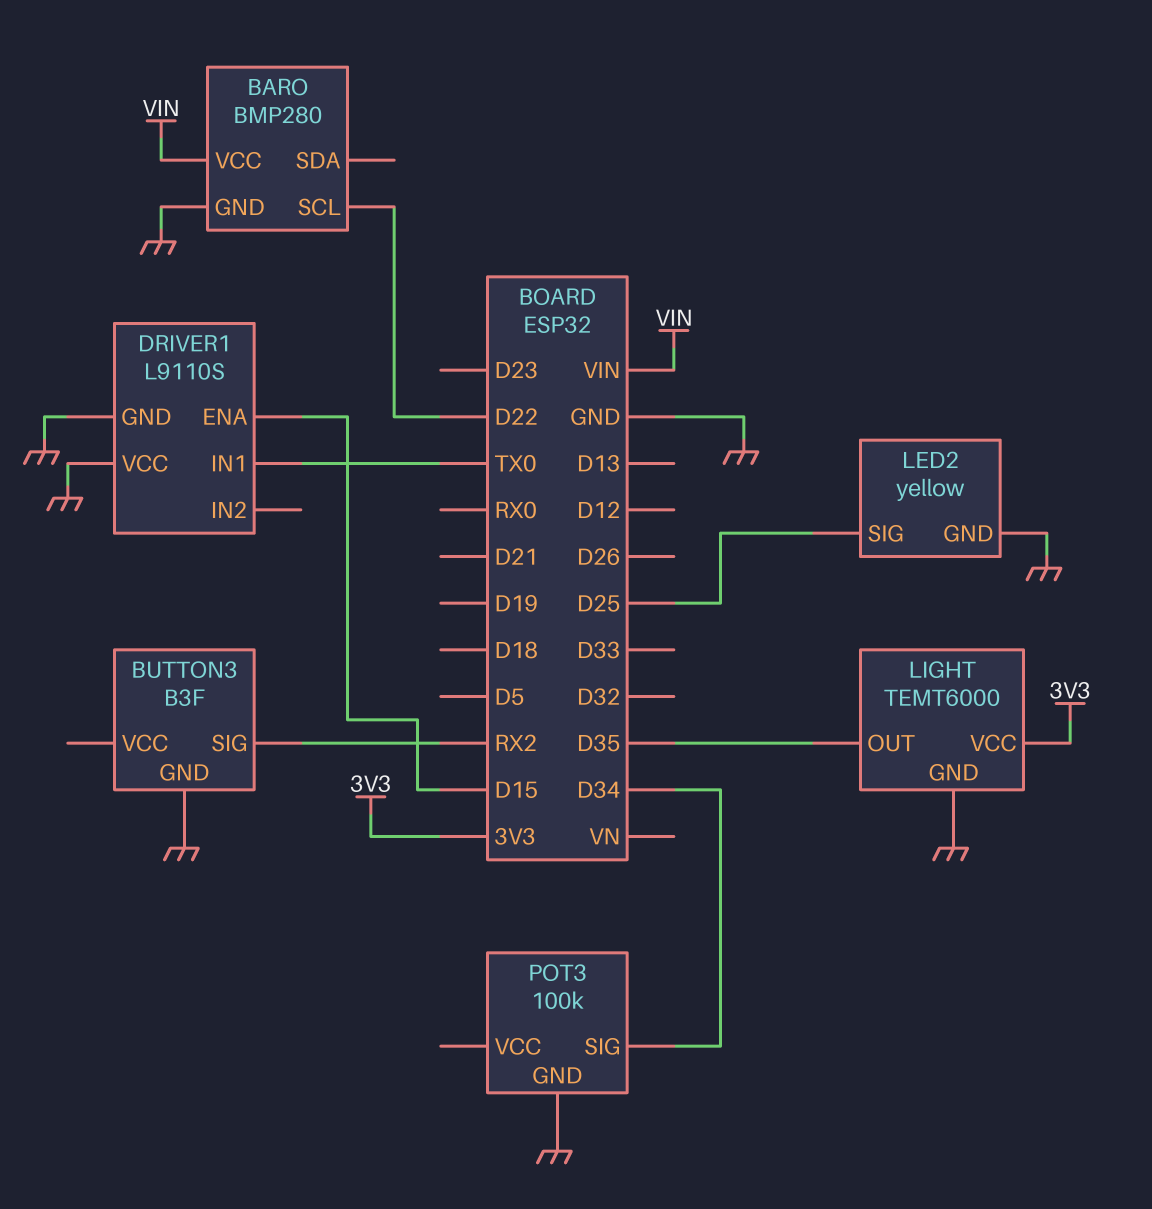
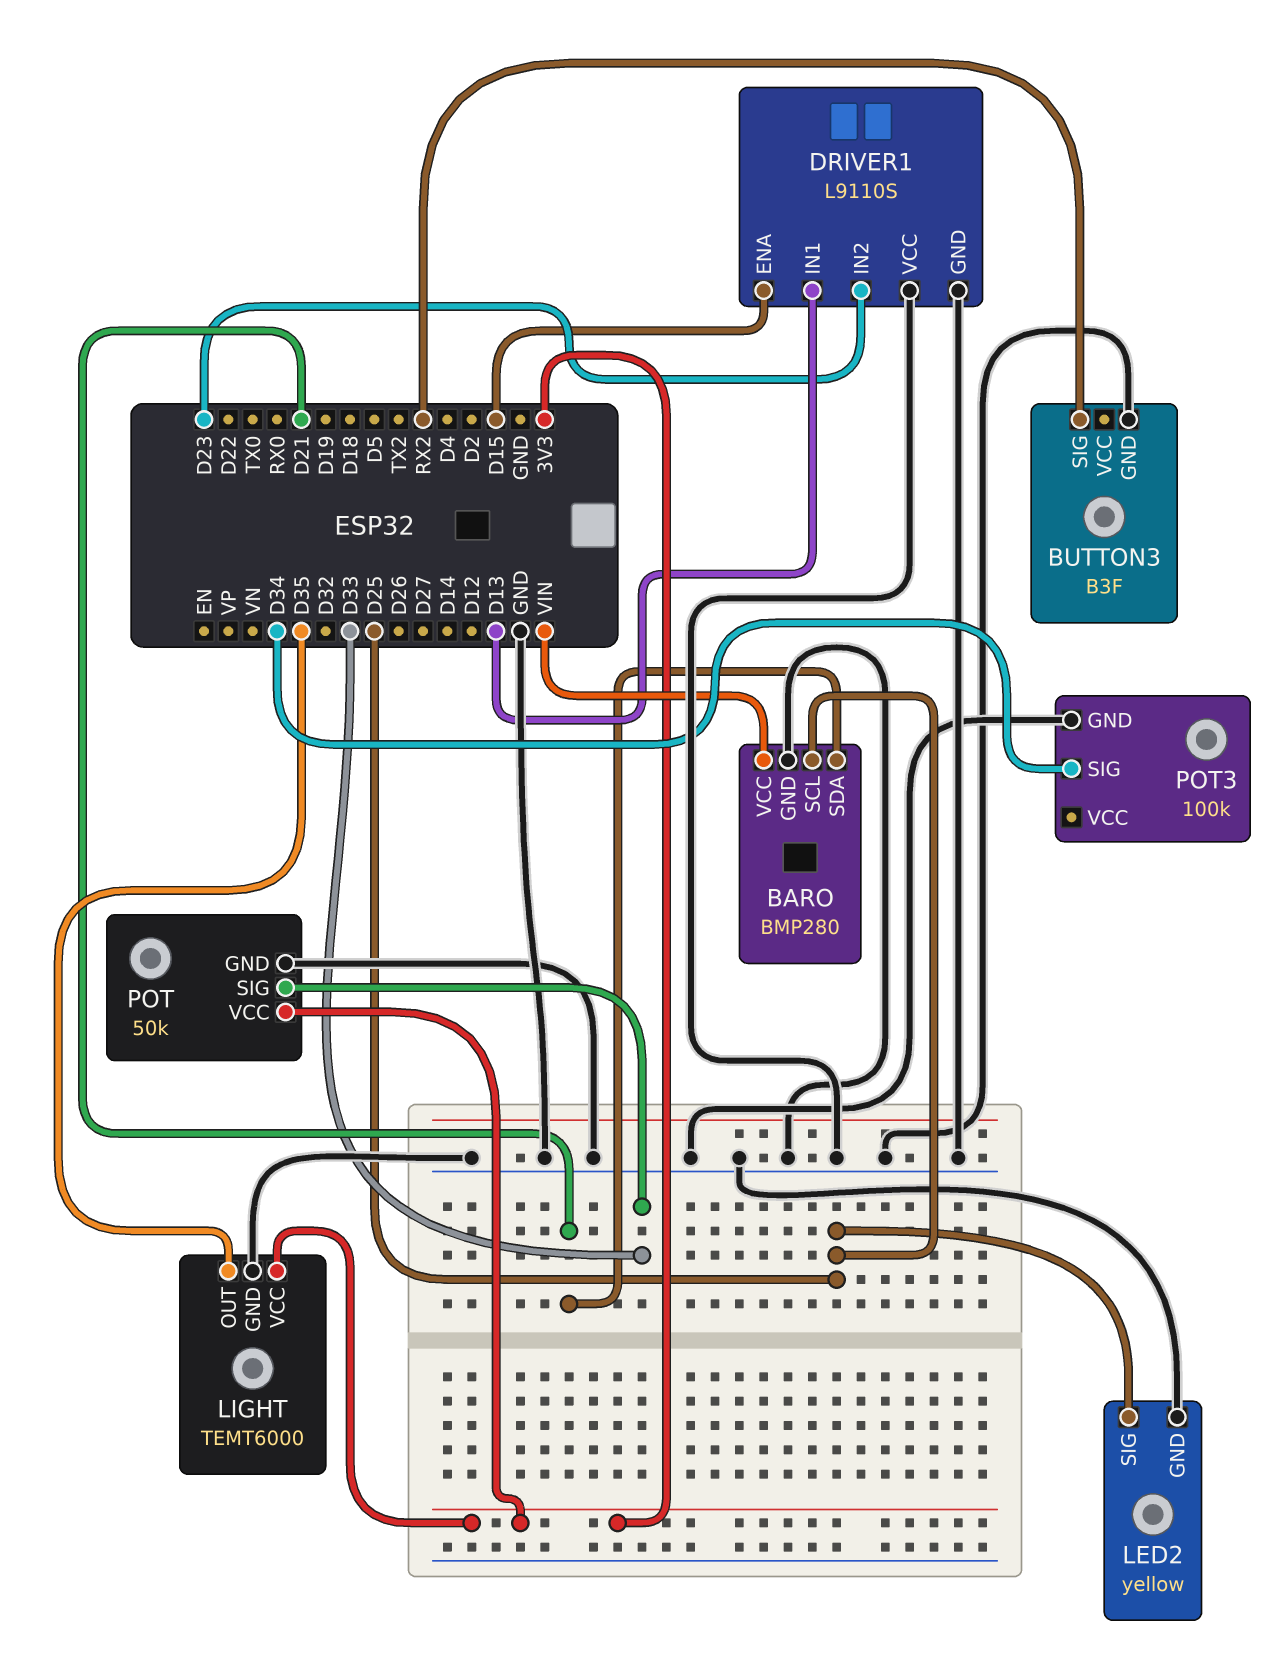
BARO pin SCL: D22 -> D25
BARO pin SDA: none -> D21
DRIVER1 pin IN1: TX0 -> D13
DRIVER1 pin IN2: none -> D23
POT: none -> 50k
POT pin GND: none -> GND
POT pin SIG: none -> D33
POT pin VCC: none -> 3V3

